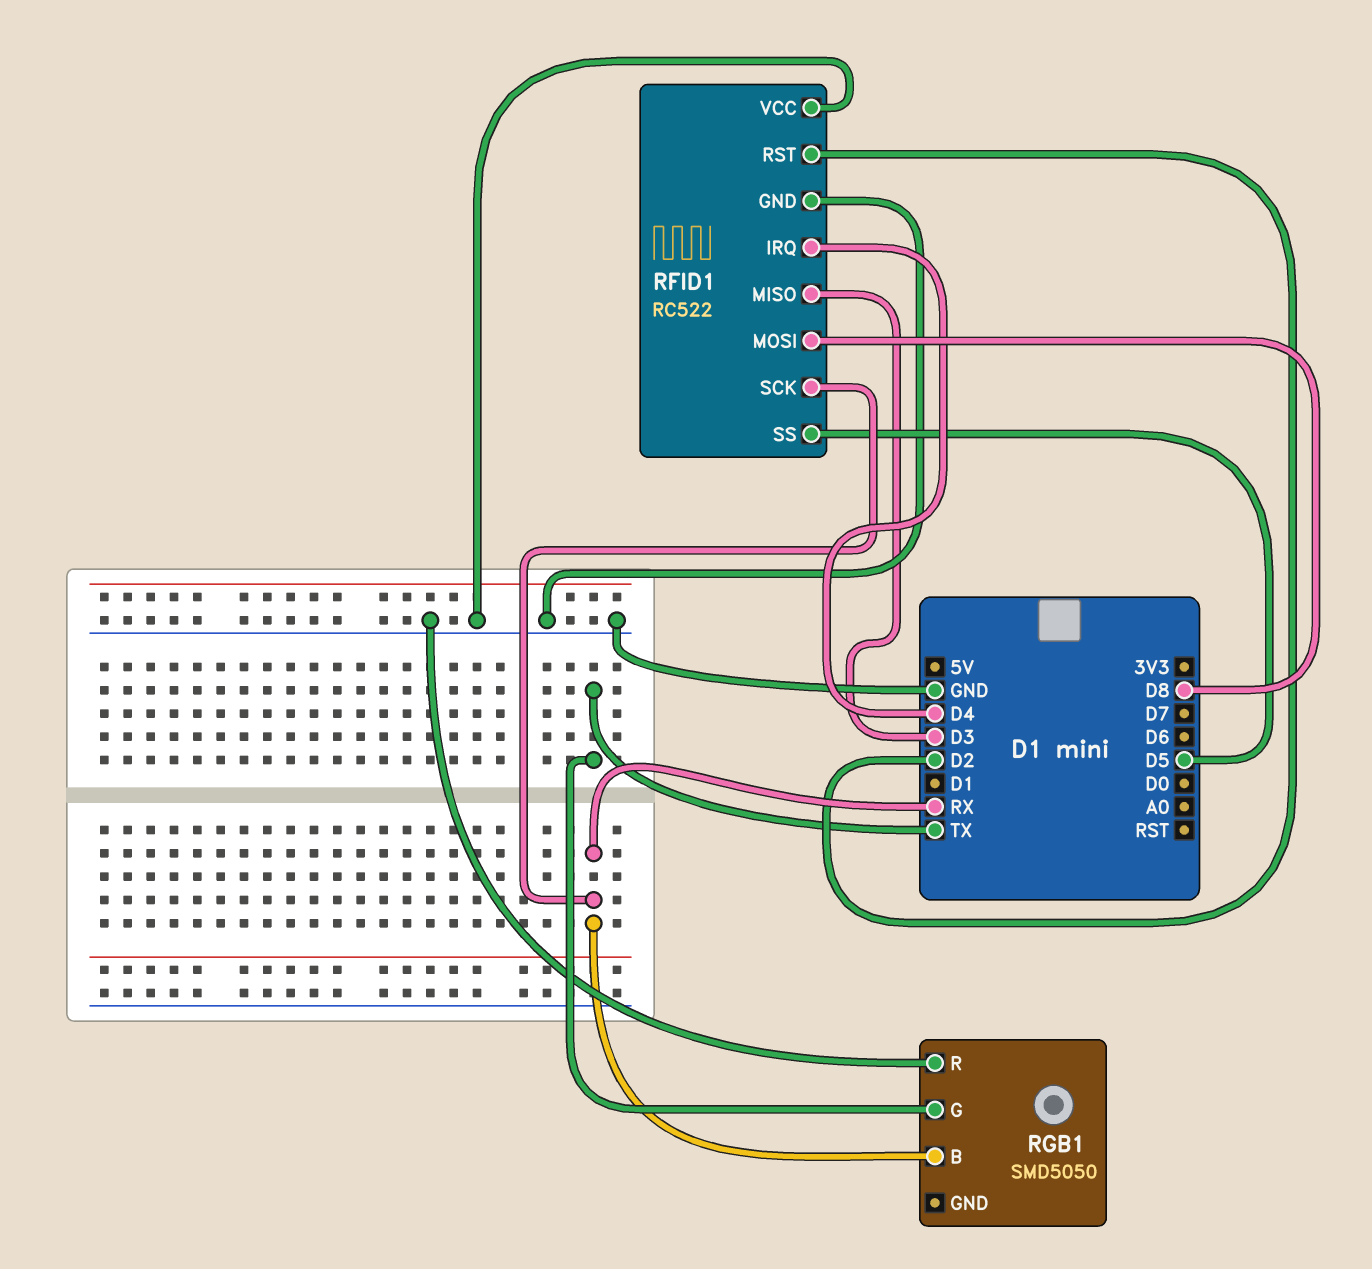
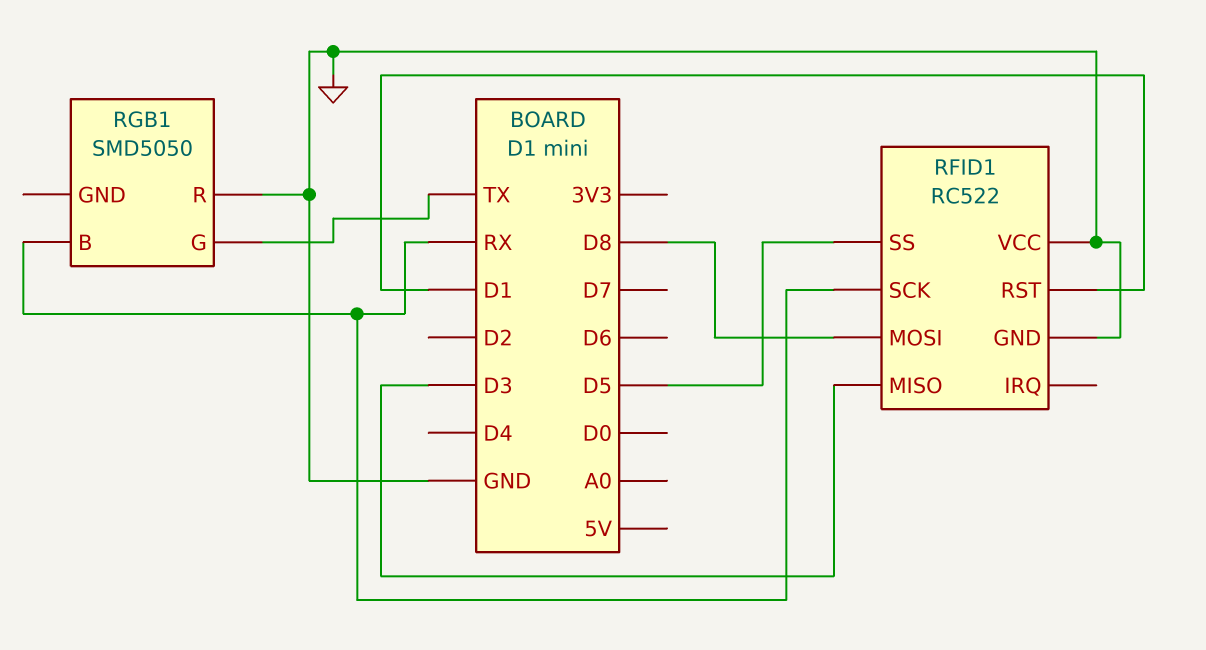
RFID1 pin IRQ: D4 -> none
RFID1 pin RST: D2 -> D1

